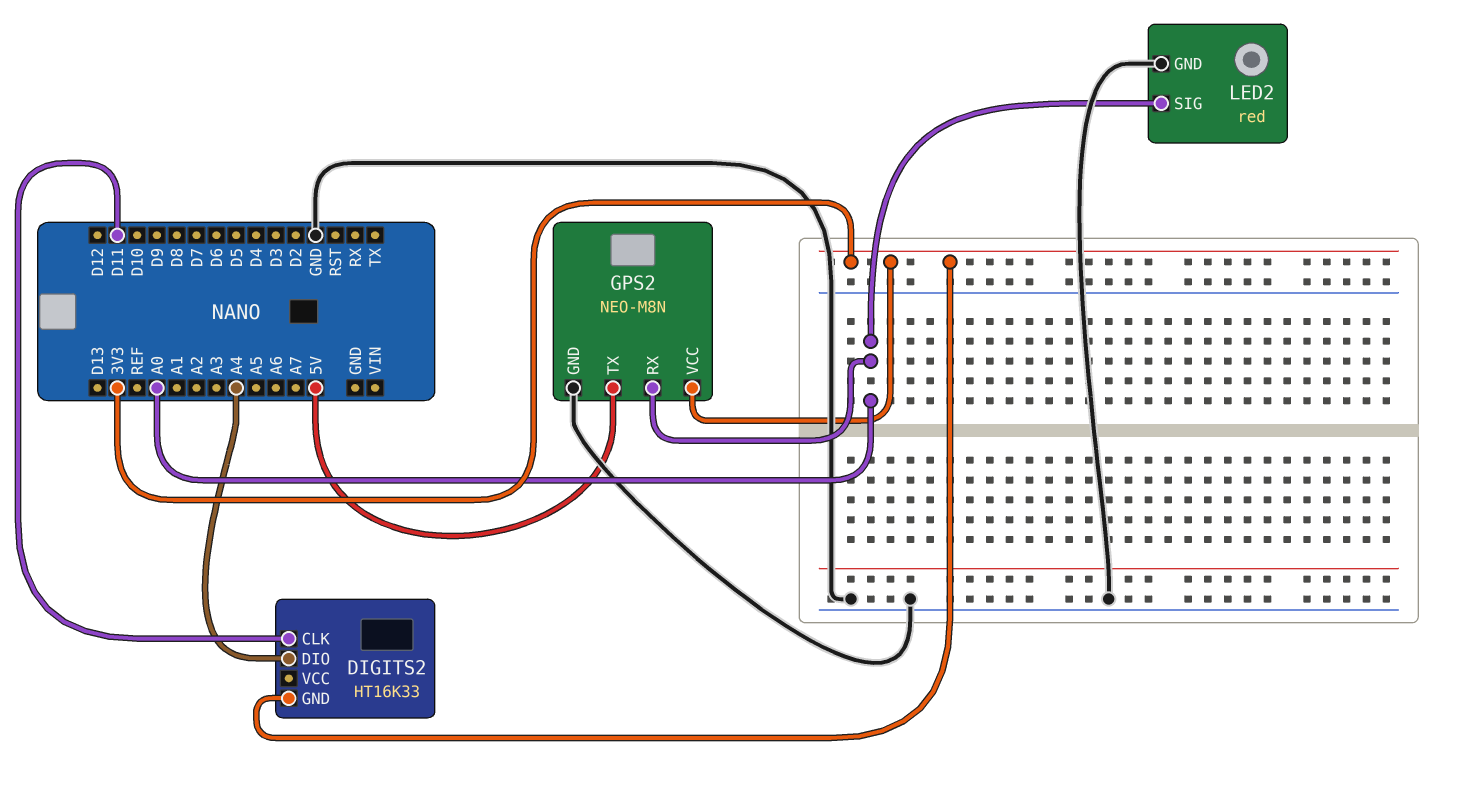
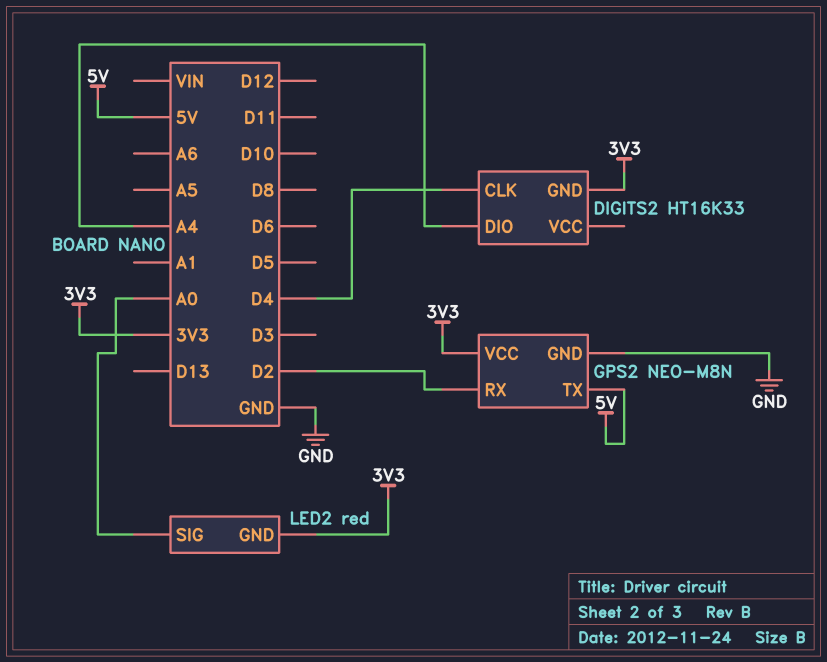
DIGITS2 pin CLK: D11 -> D4
GPS2 pin RX: A0 -> D2
LED2 pin GND: GND -> 3V3

